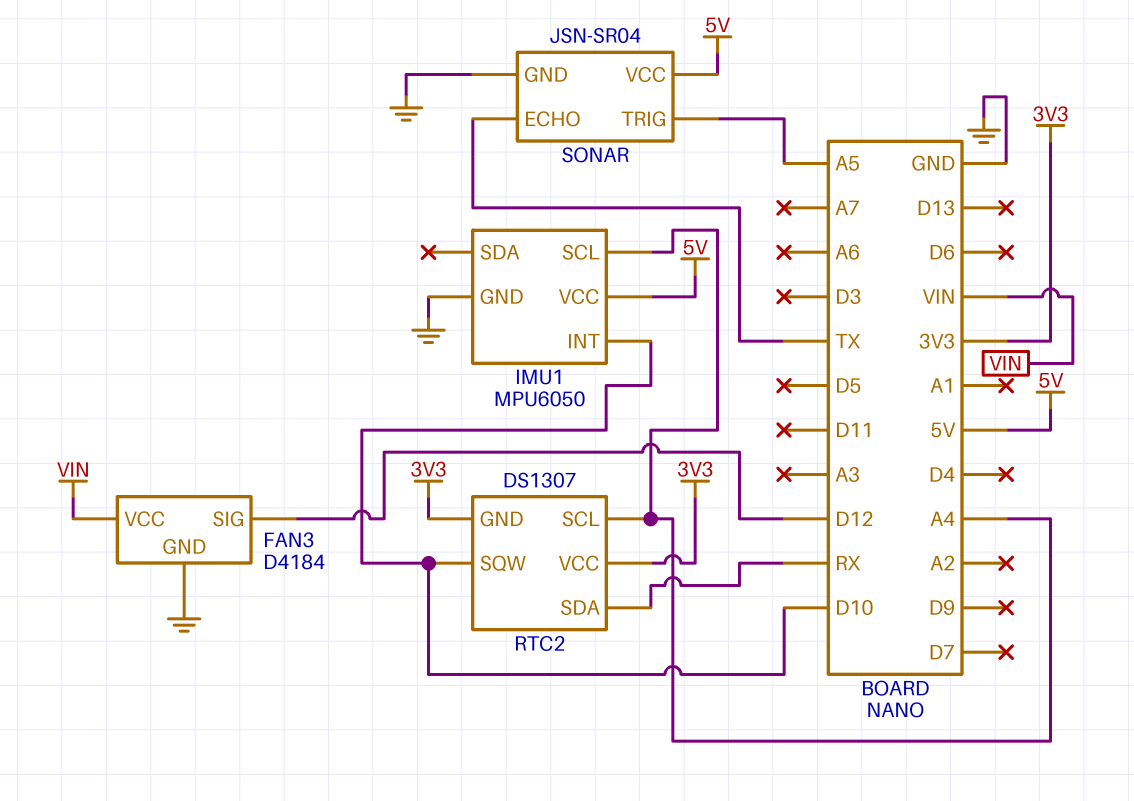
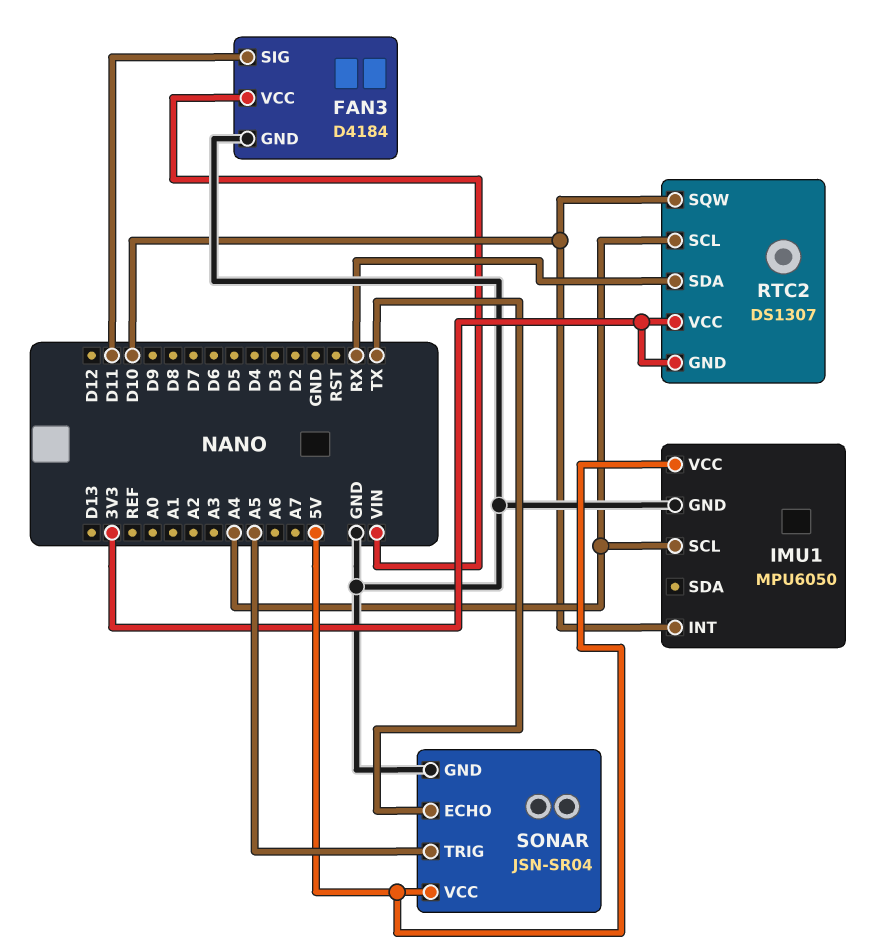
FAN3 pin SIG: D12 -> D11

